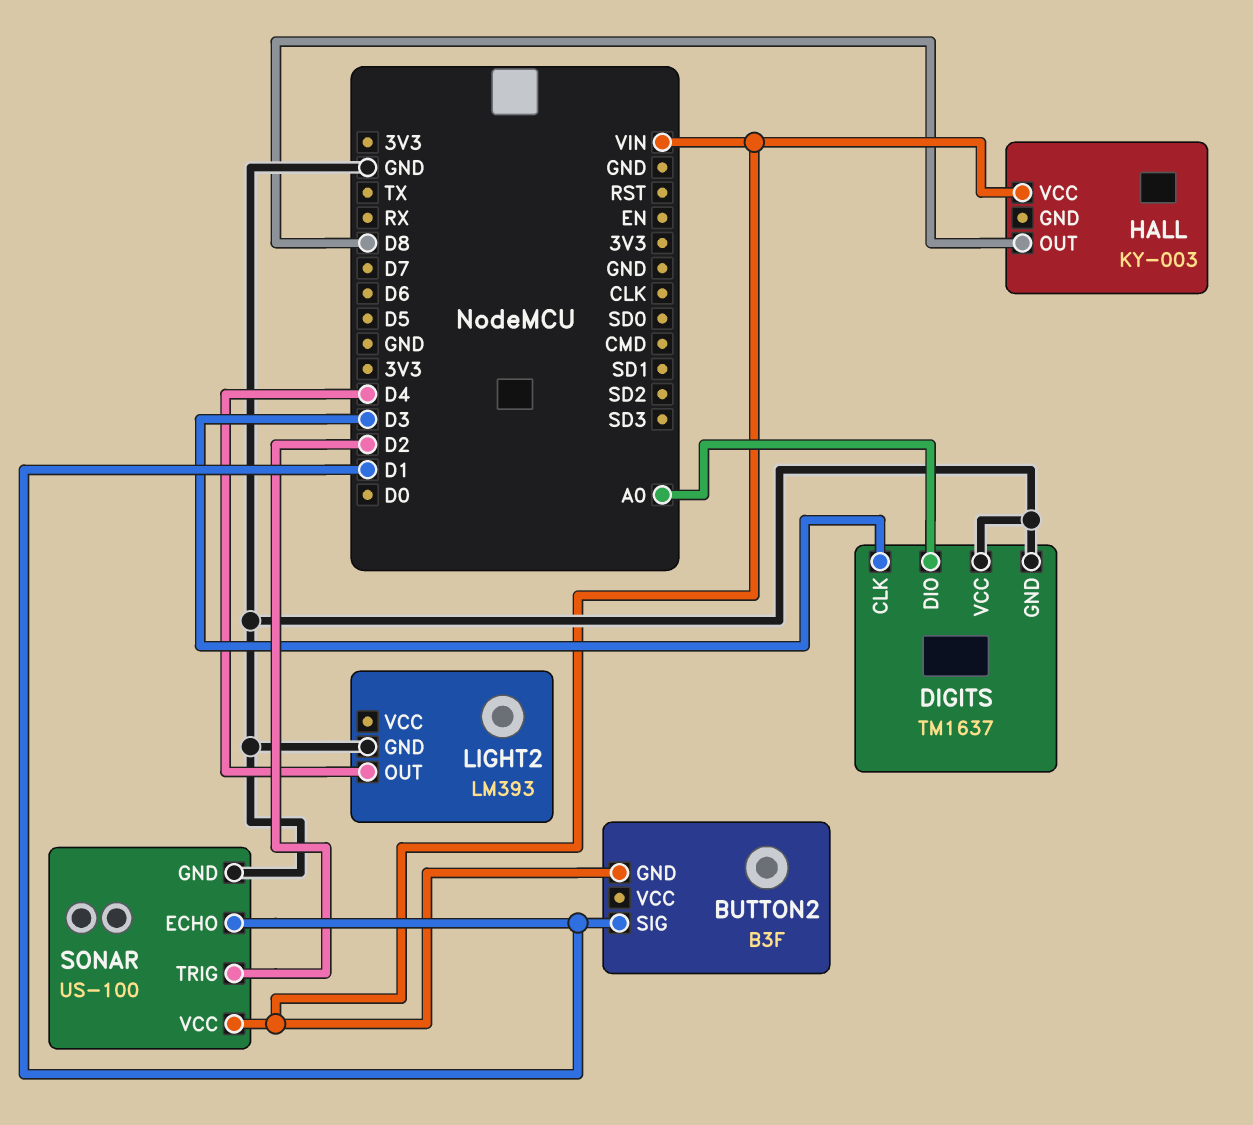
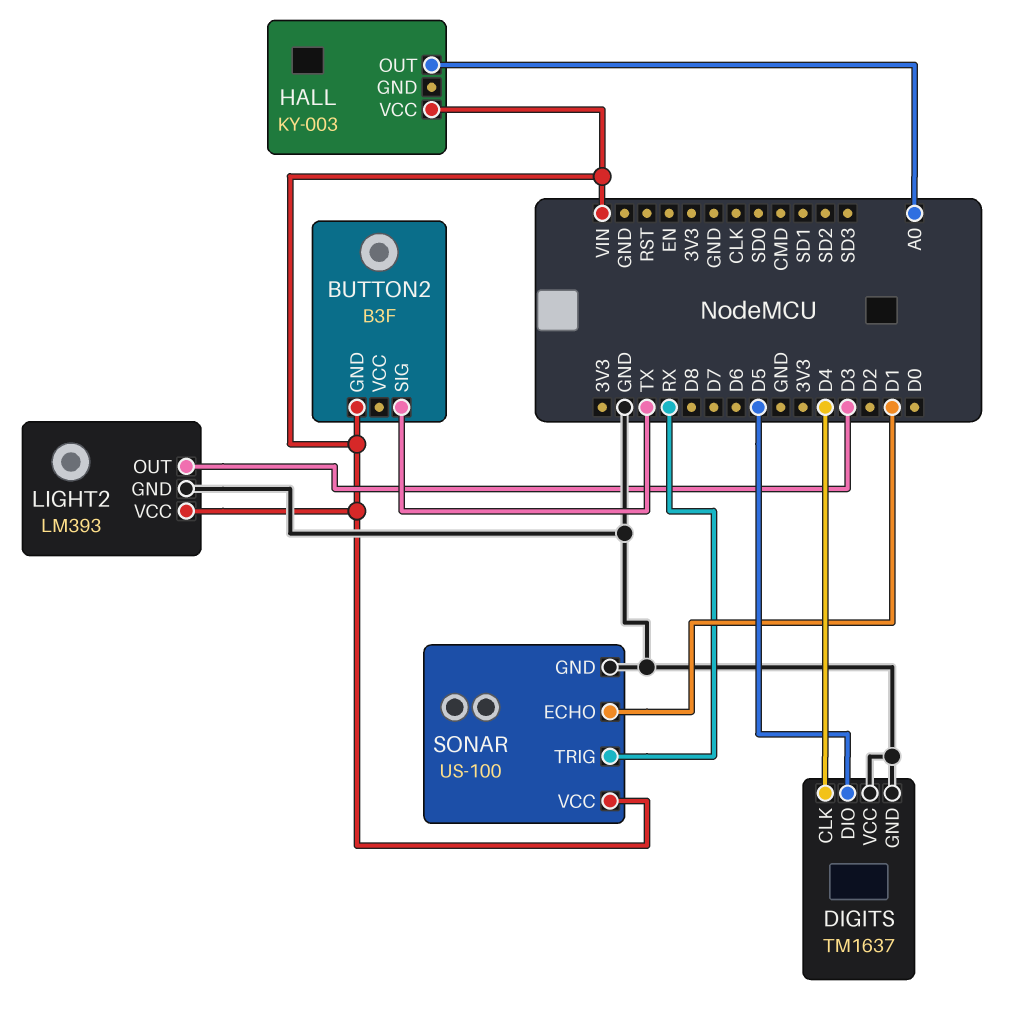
BUTTON2 pin SIG: D1 -> TX
DIGITS pin CLK: D3 -> D4
DIGITS pin DIO: A0 -> D5
HALL pin OUT: D8 -> A0
LIGHT2 pin OUT: D4 -> D3
LIGHT2 pin VCC: none -> VIN
SONAR pin TRIG: D2 -> RX

